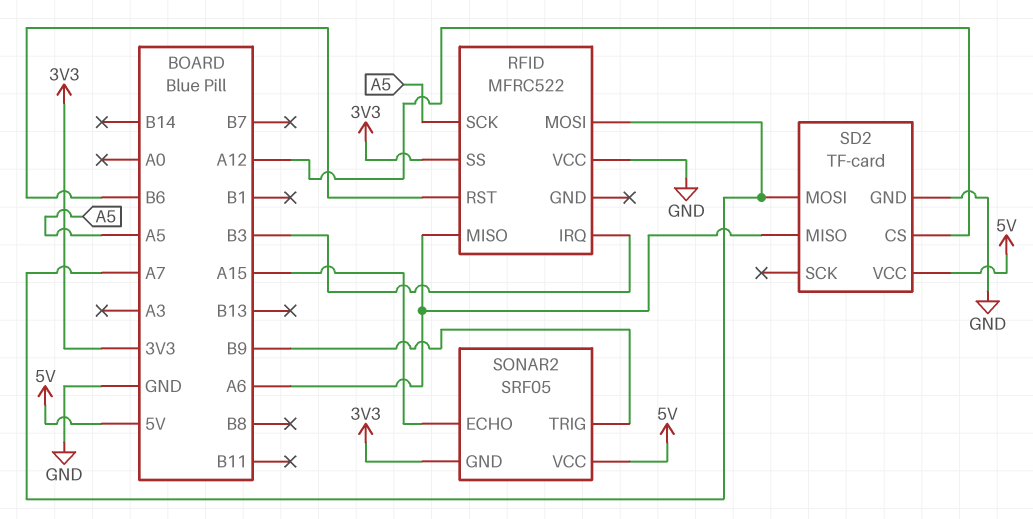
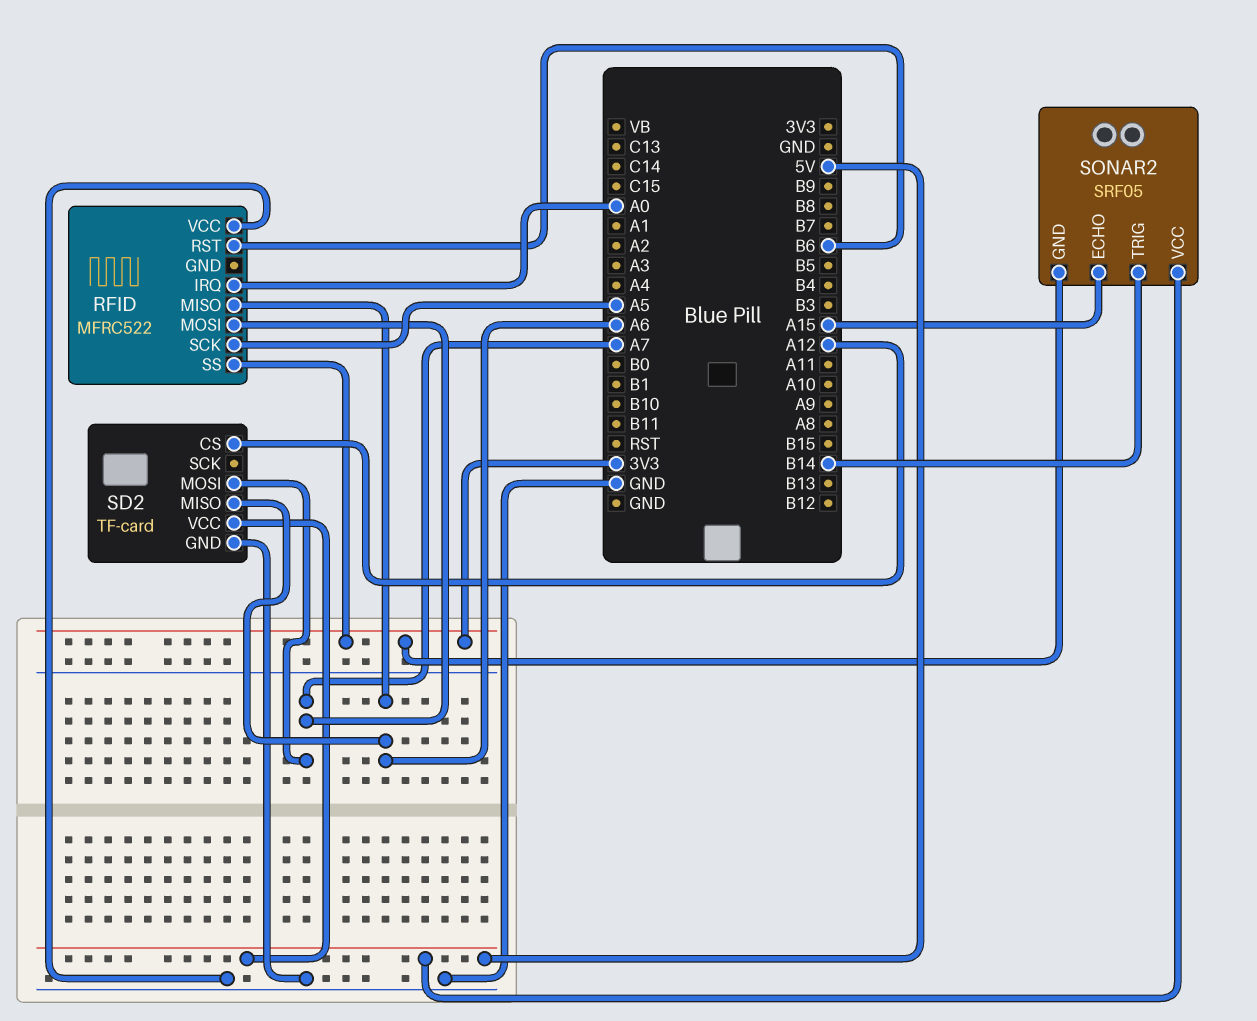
RFID pin IRQ: B3 -> A0
SONAR2 pin TRIG: B9 -> B14

